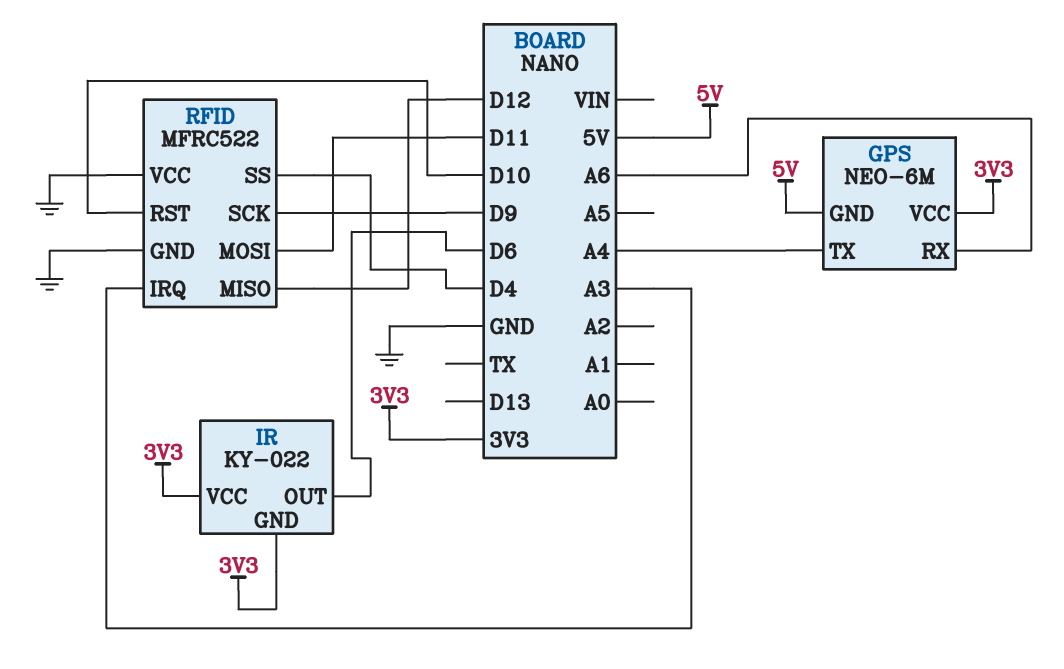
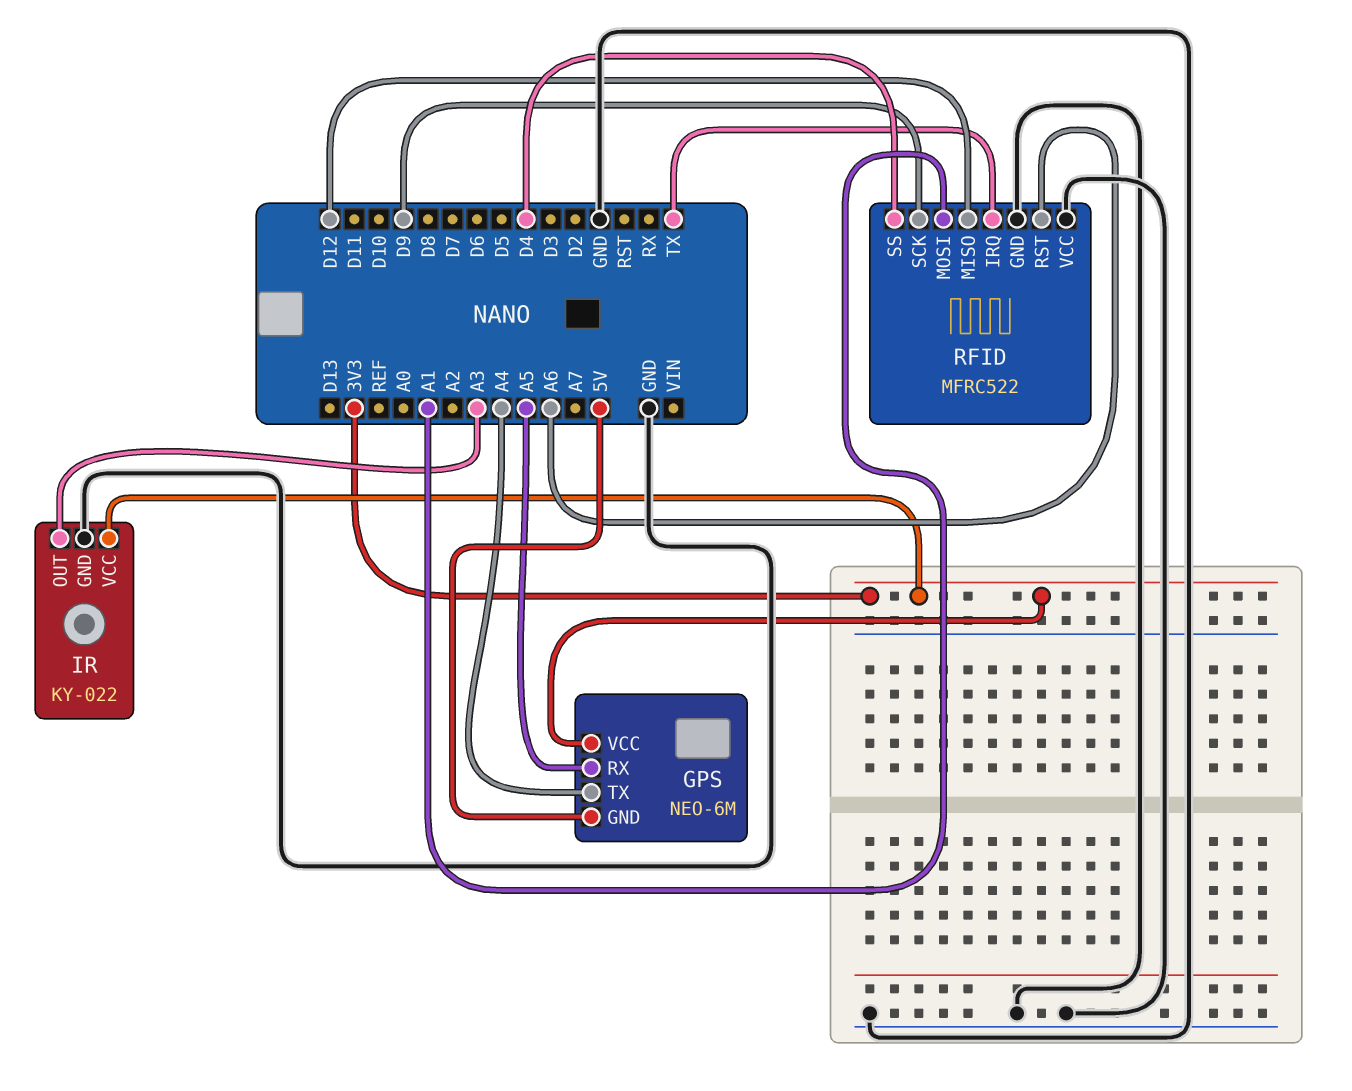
GPS pin RX: A6 -> A5
IR pin GND: 3V3 -> GND
IR pin OUT: D6 -> A3
RFID pin IRQ: A3 -> TX
RFID pin MOSI: D11 -> A1
RFID pin RST: D10 -> A6

